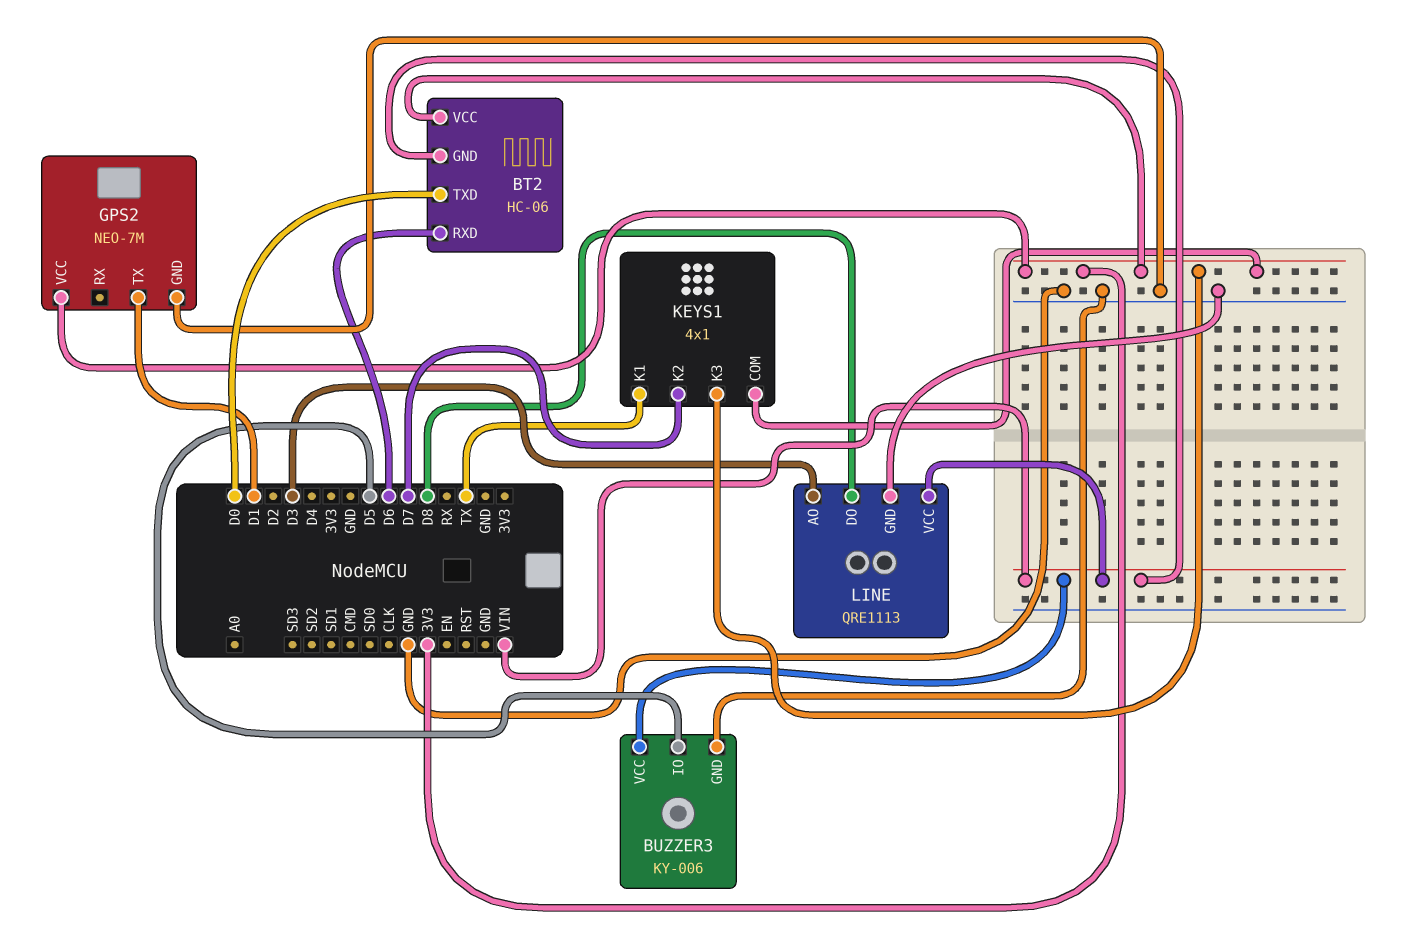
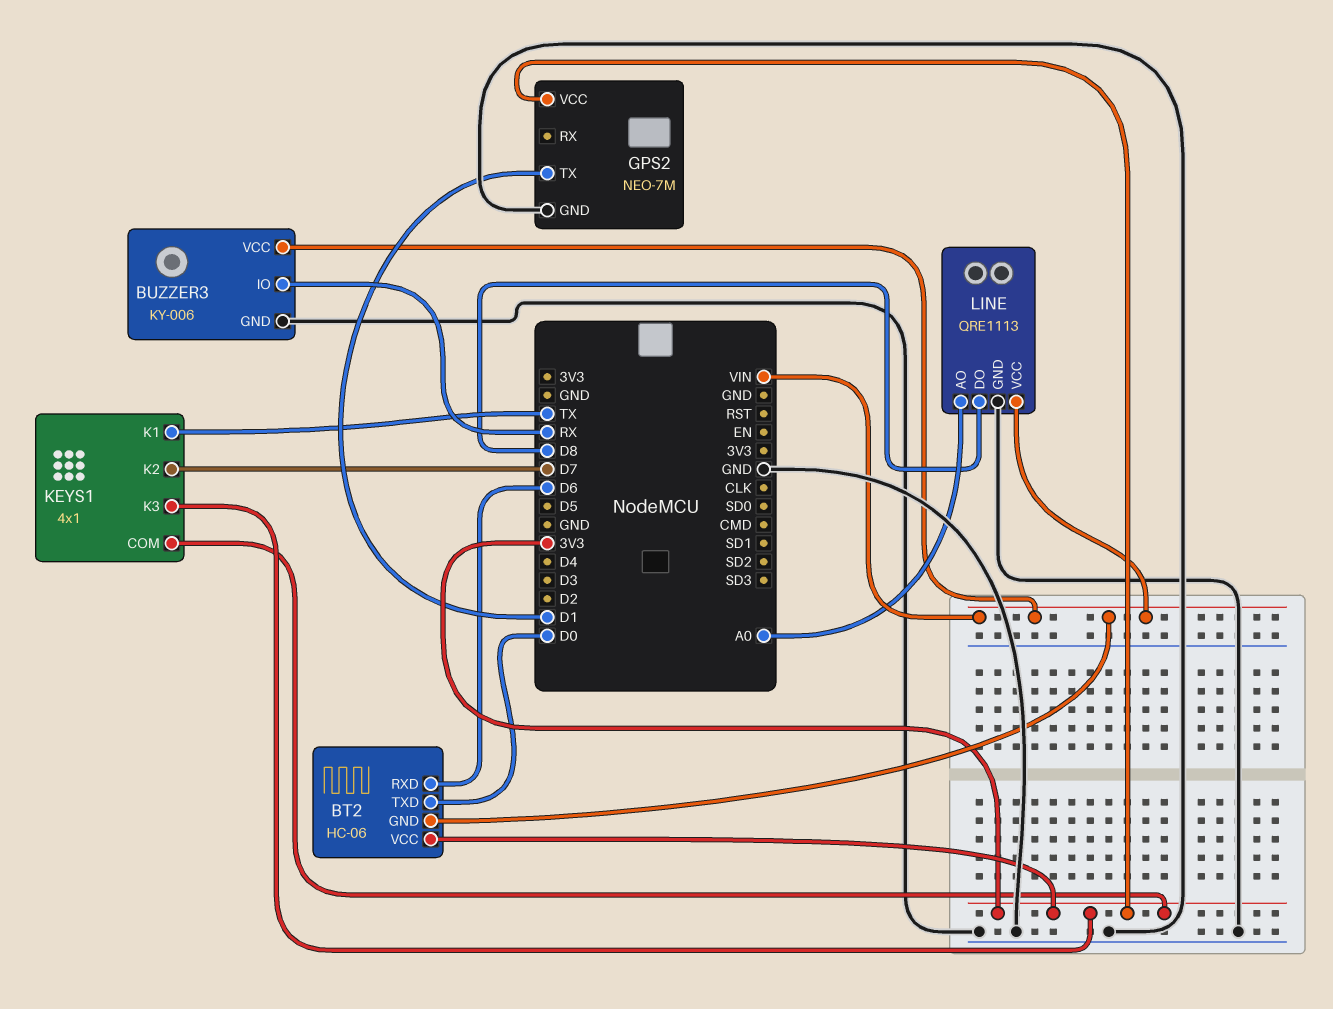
BUZZER3 pin IO: D5 -> RX
LINE pin AO: D3 -> A0

